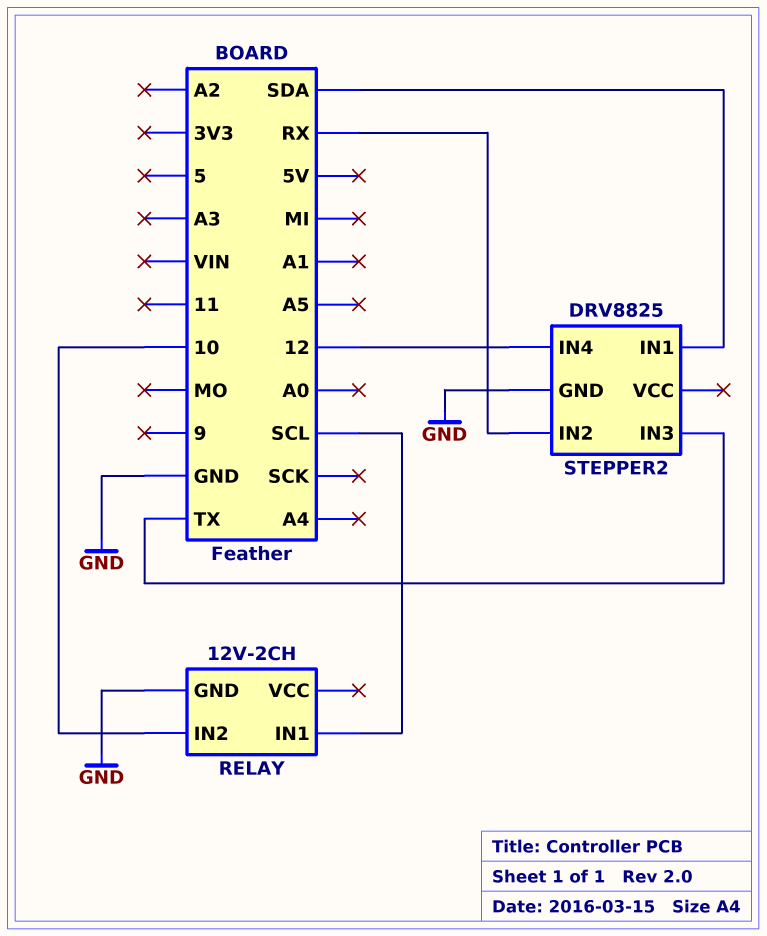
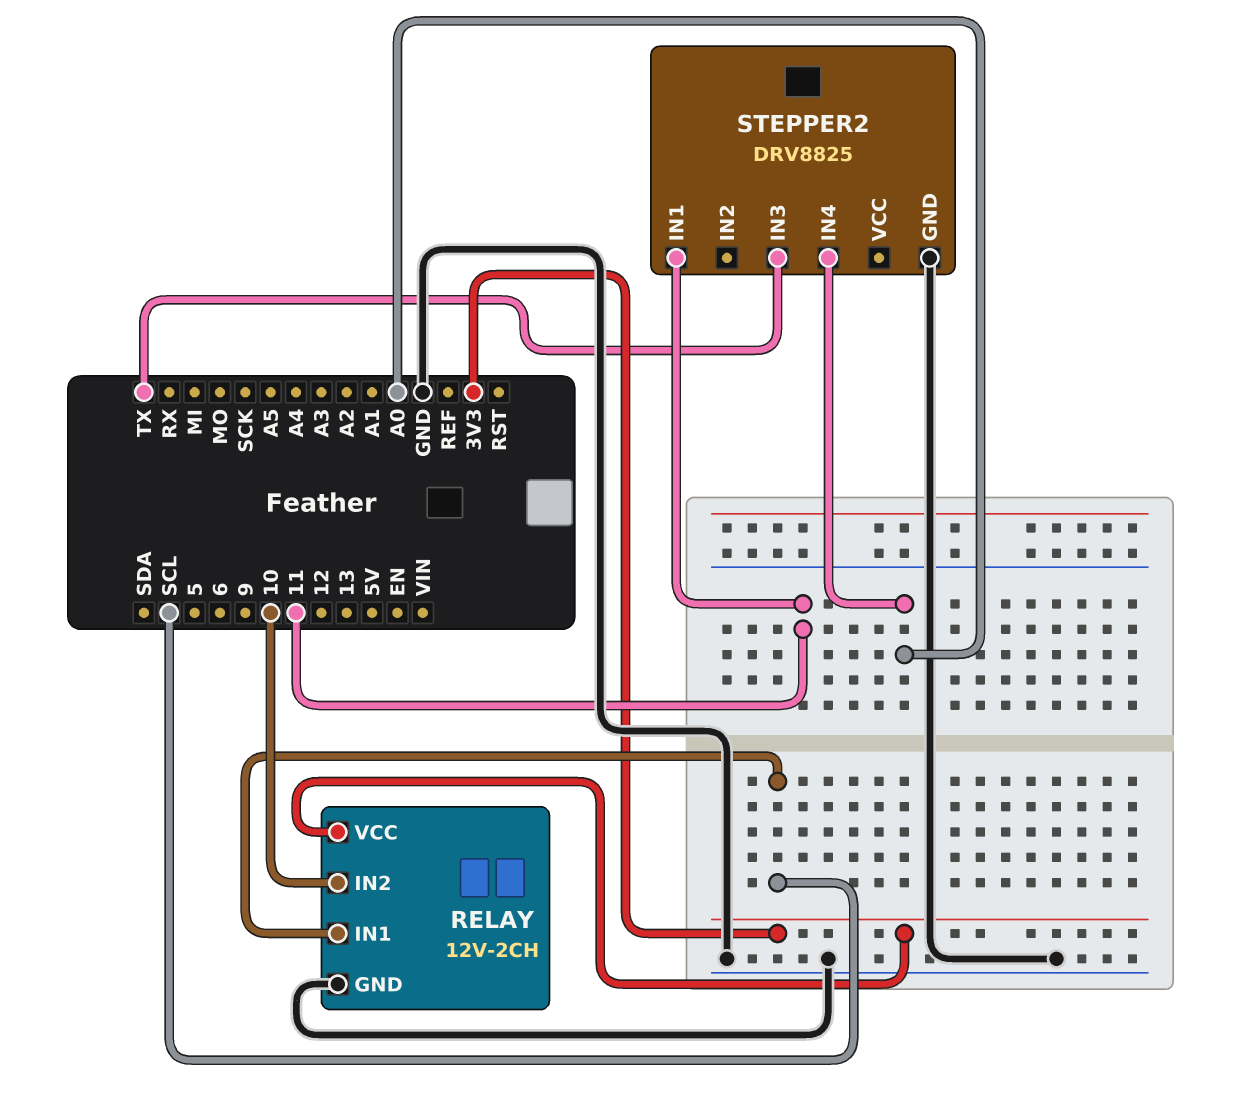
RELAY pin VCC: none -> 3V3
STEPPER2 pin IN1: SDA -> 11
STEPPER2 pin IN2: RX -> none
STEPPER2 pin IN4: 12 -> A0

